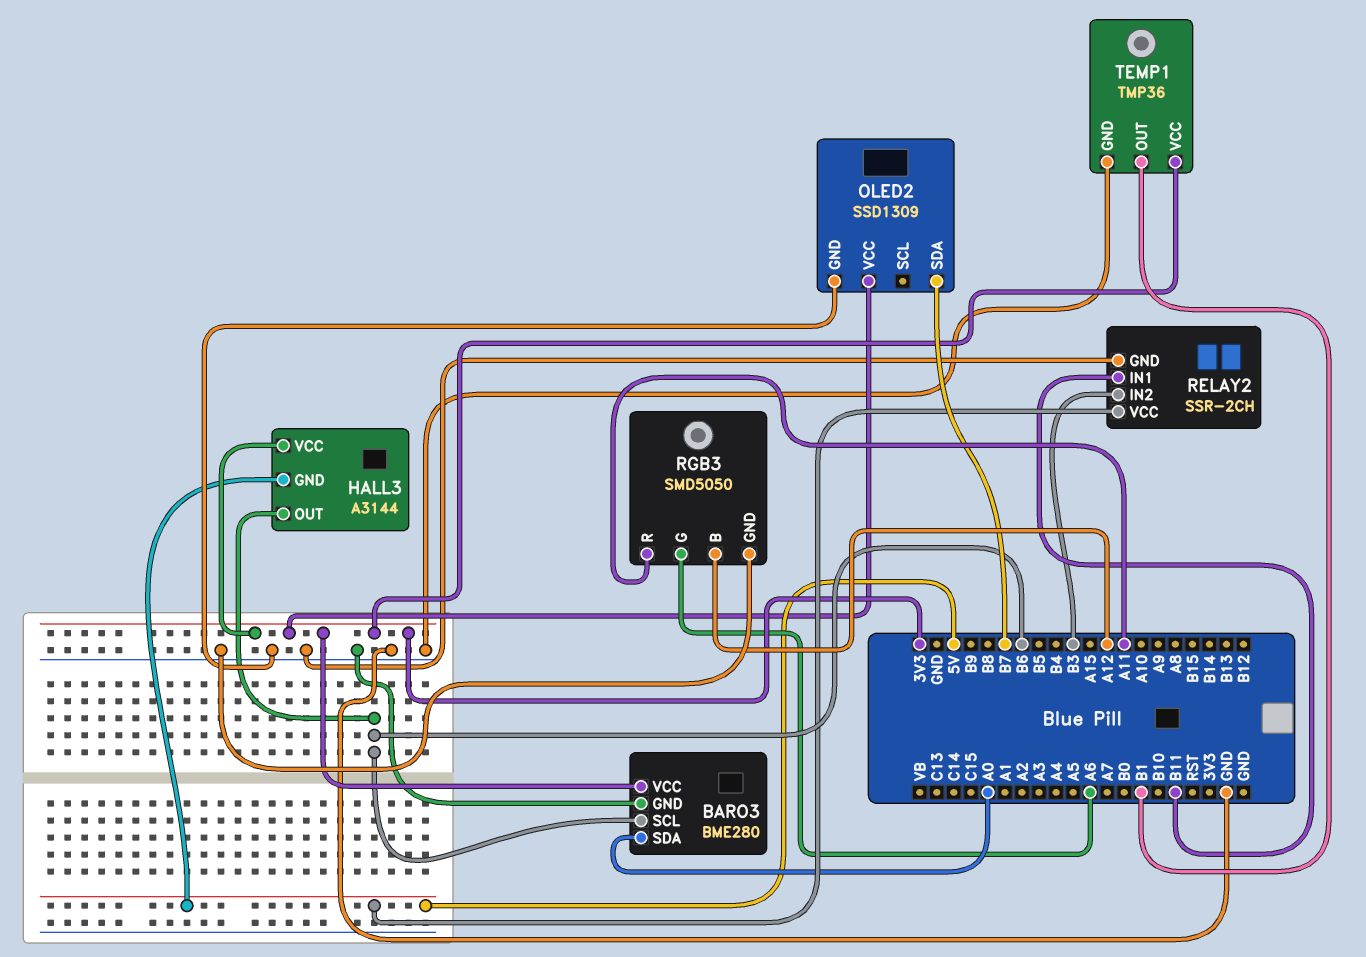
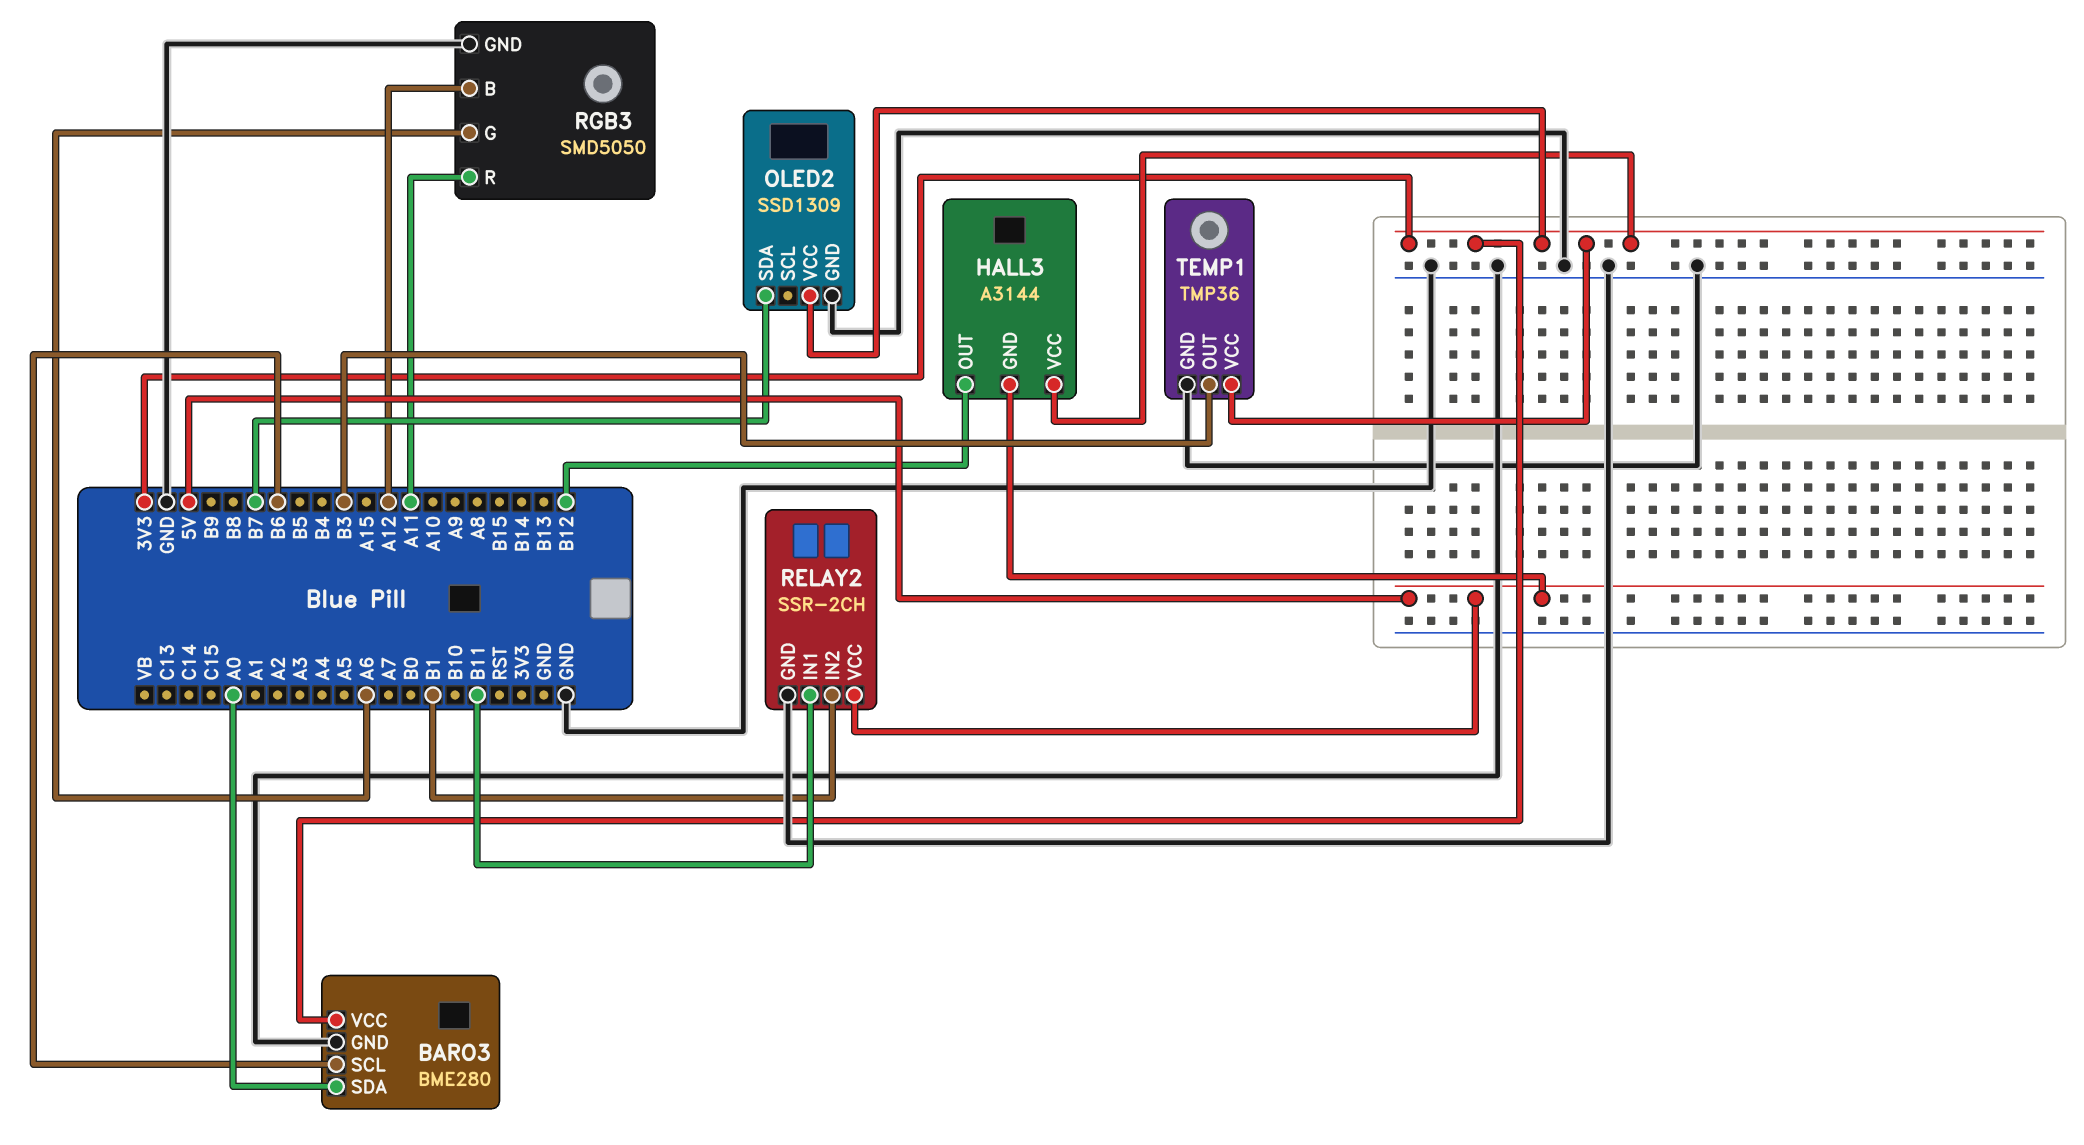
HALL3 pin OUT: B6 -> B12
RELAY2 pin IN2: B3 -> B1
TEMP1 pin OUT: B1 -> B3

